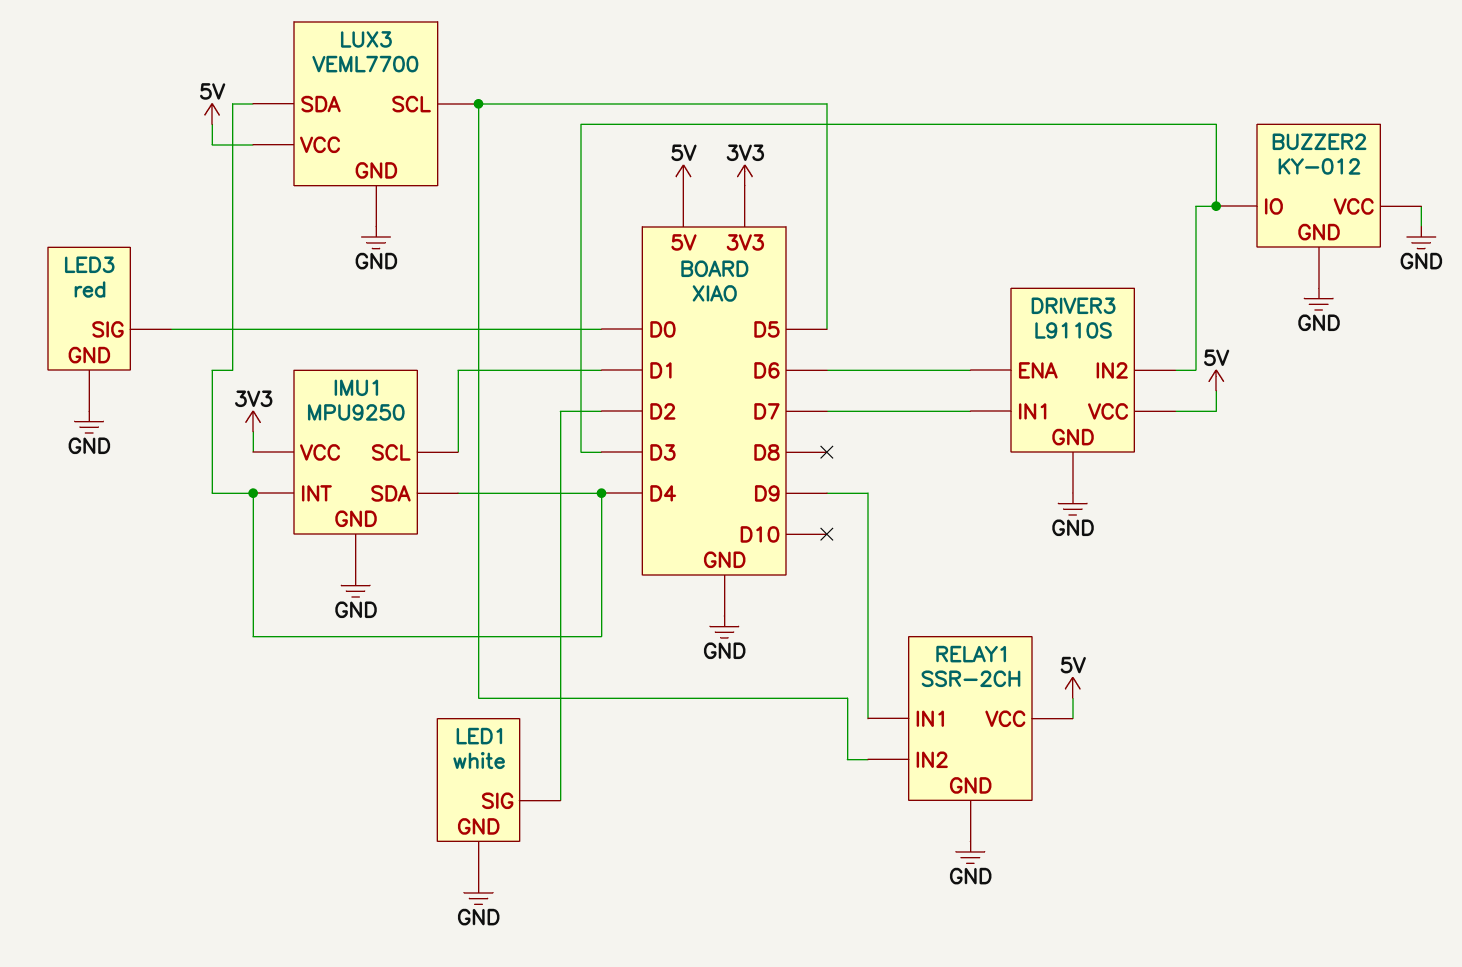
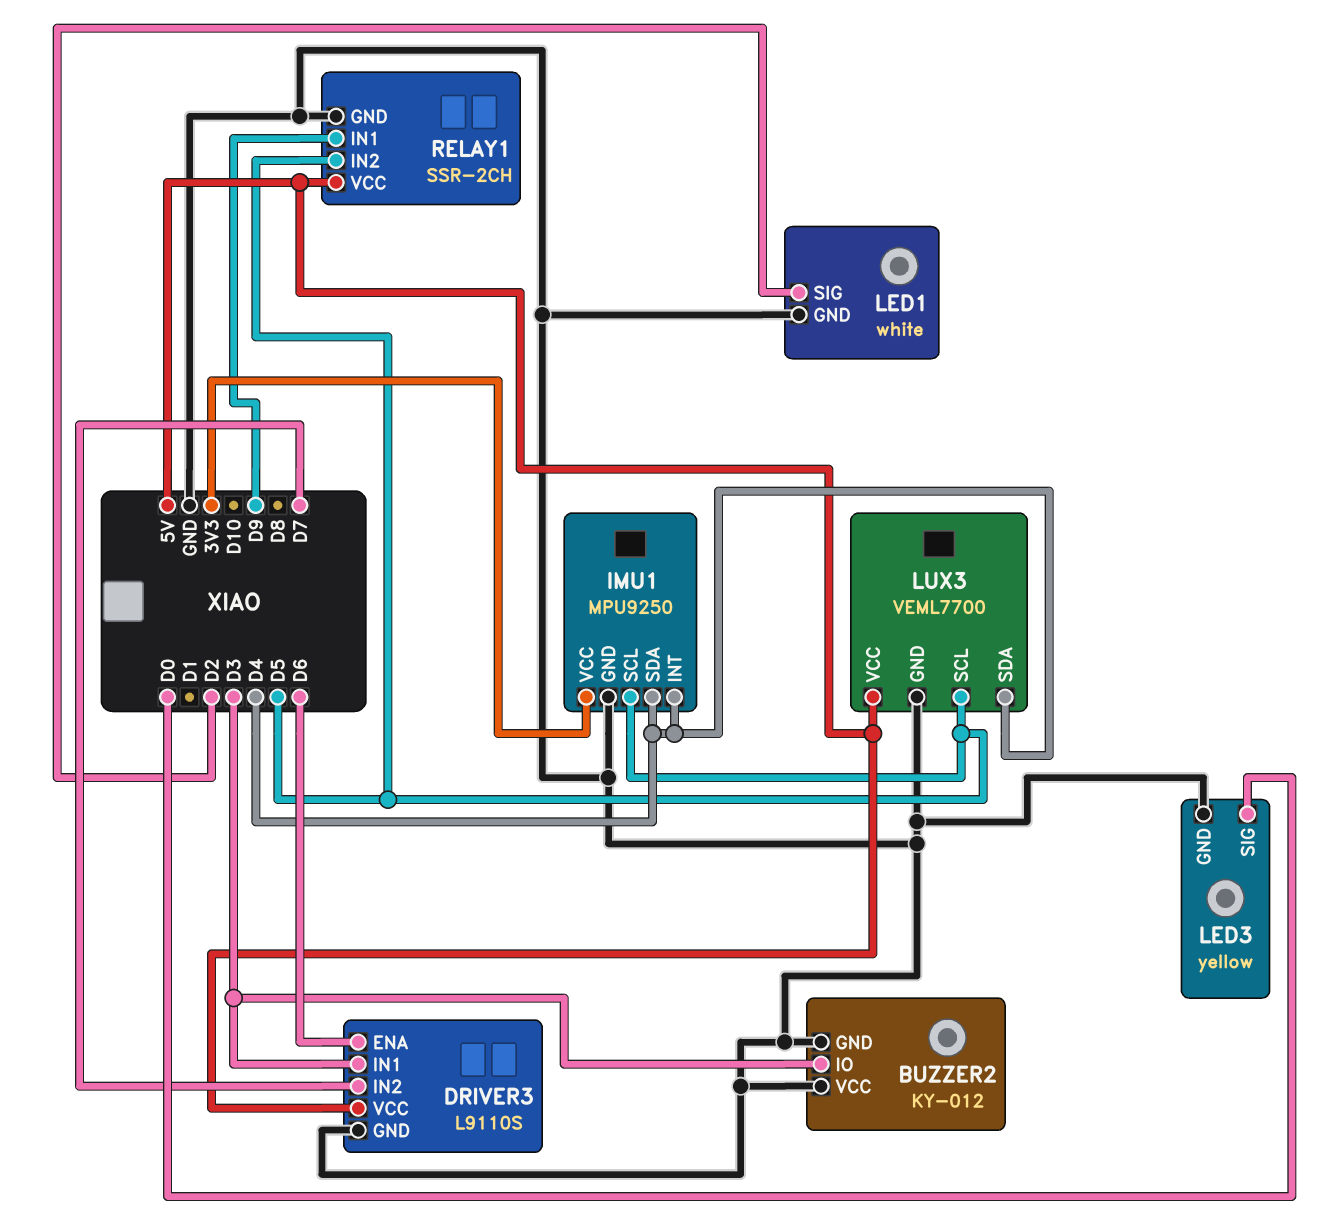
DRIVER3 pin IN1: D7 -> D3
DRIVER3 pin IN2: D3 -> D7
IMU1 pin SCL: D1 -> D5
LED3: red -> yellow

